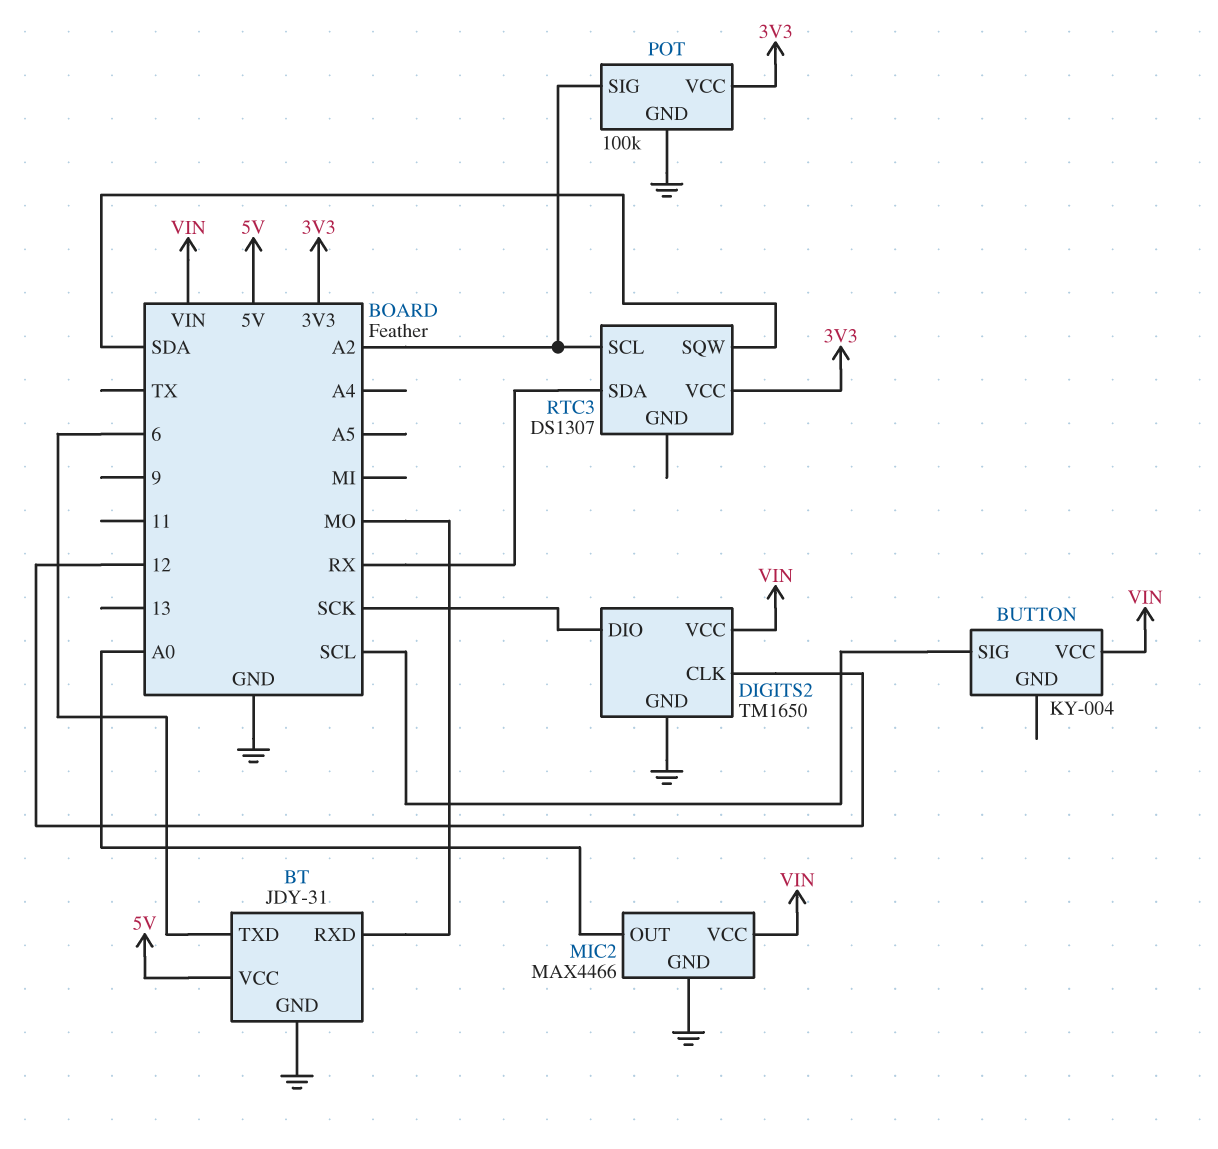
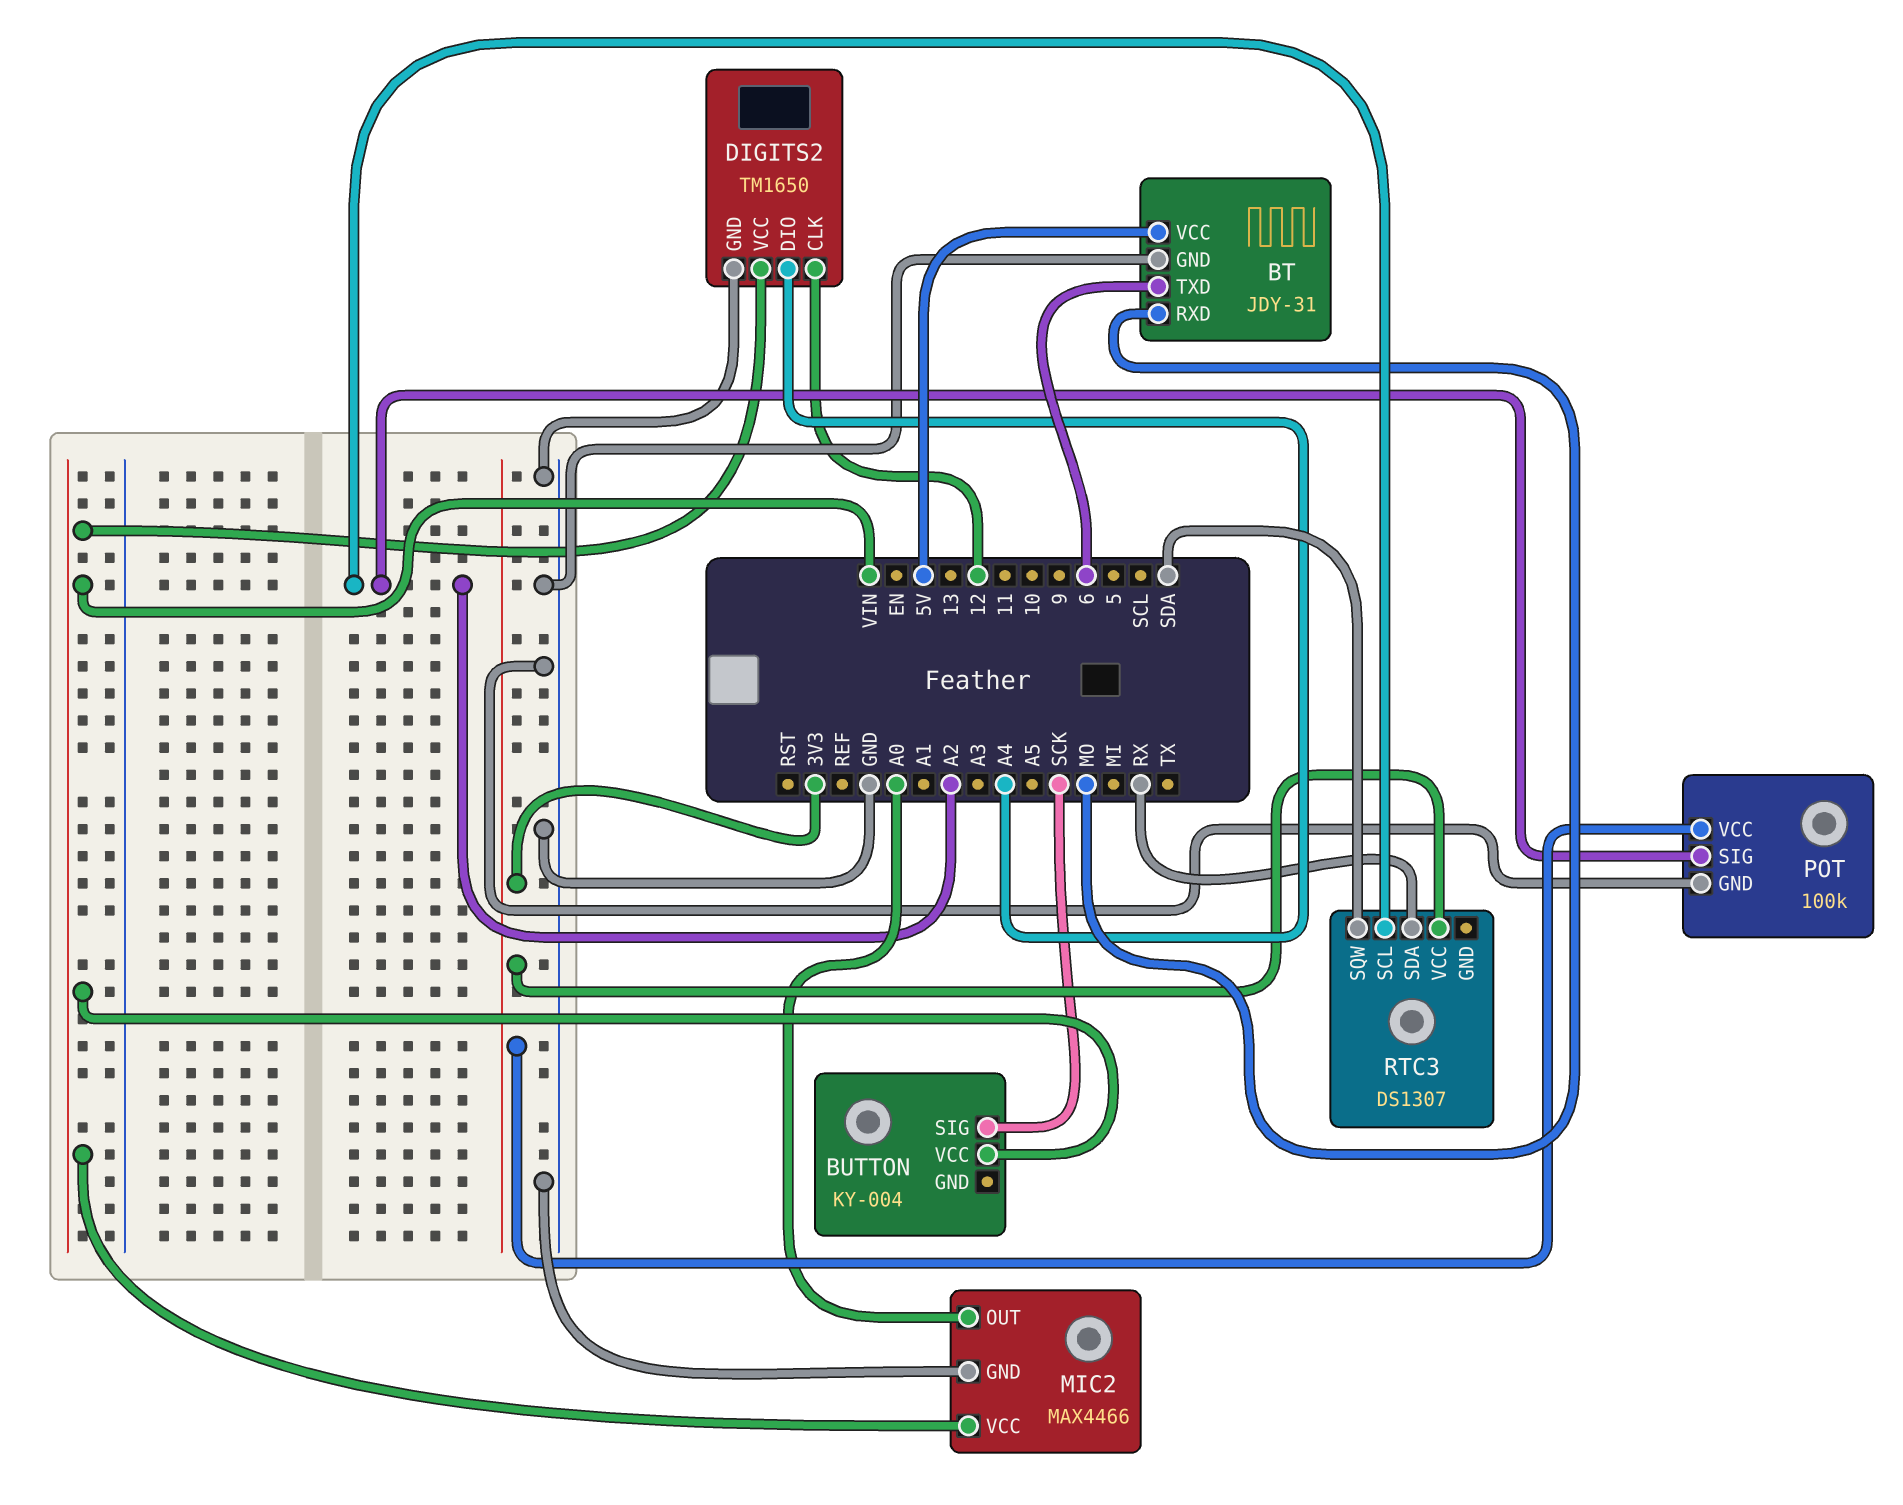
BUTTON pin SIG: SCL -> SCK
DIGITS2 pin DIO: SCK -> A4

